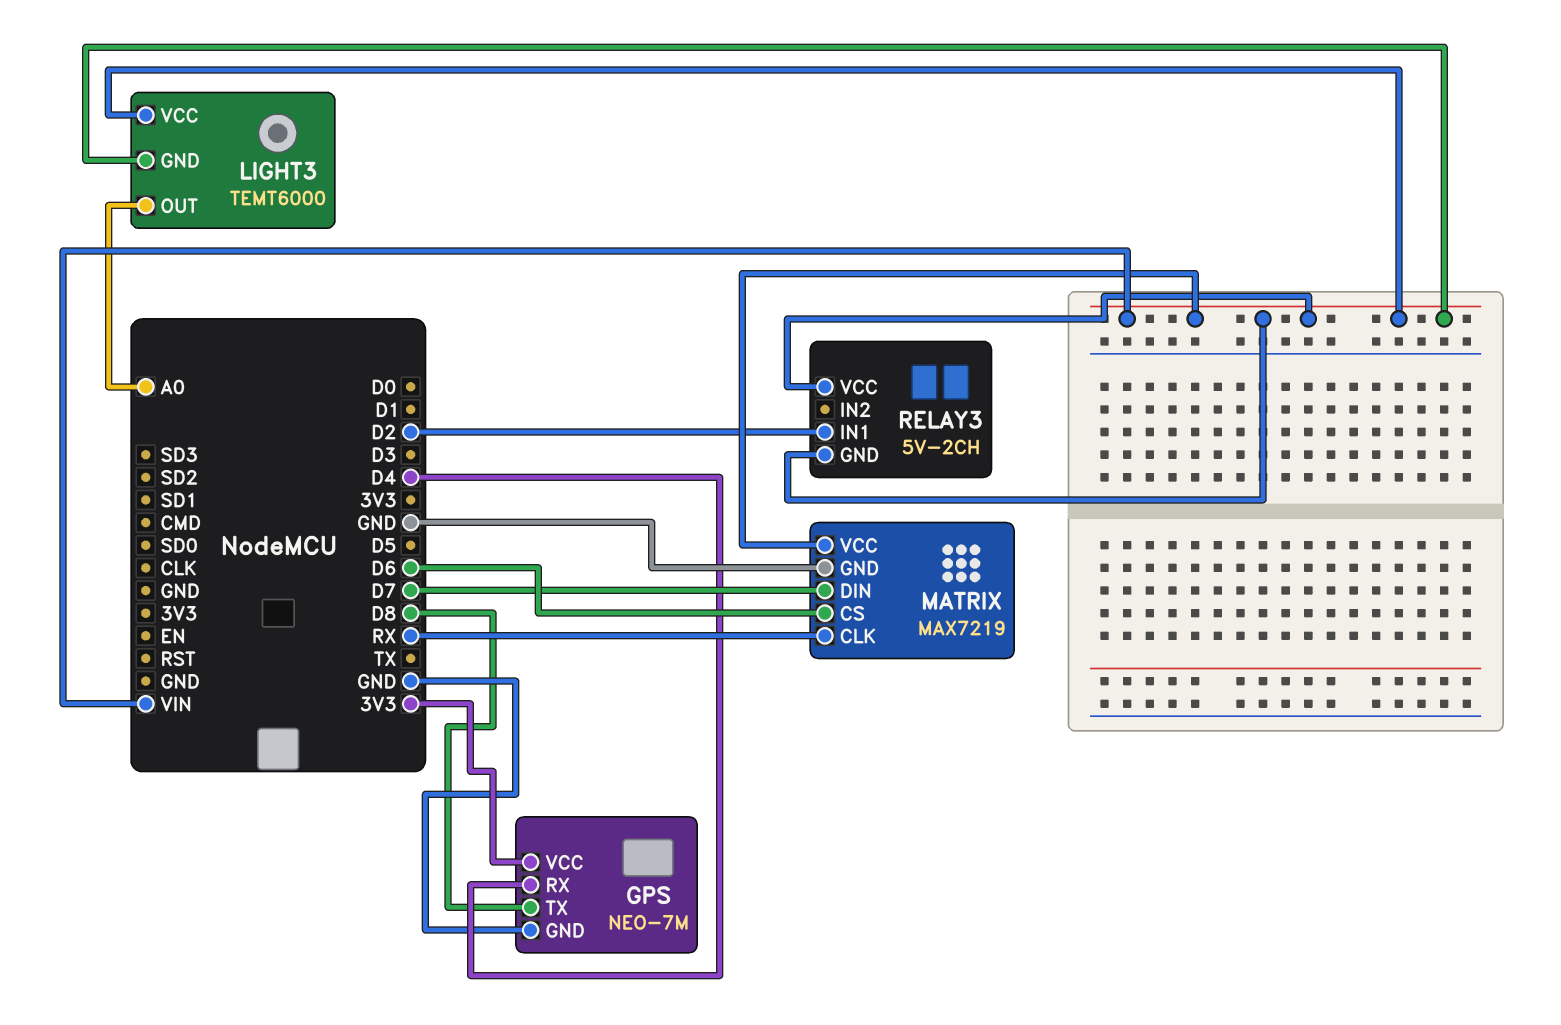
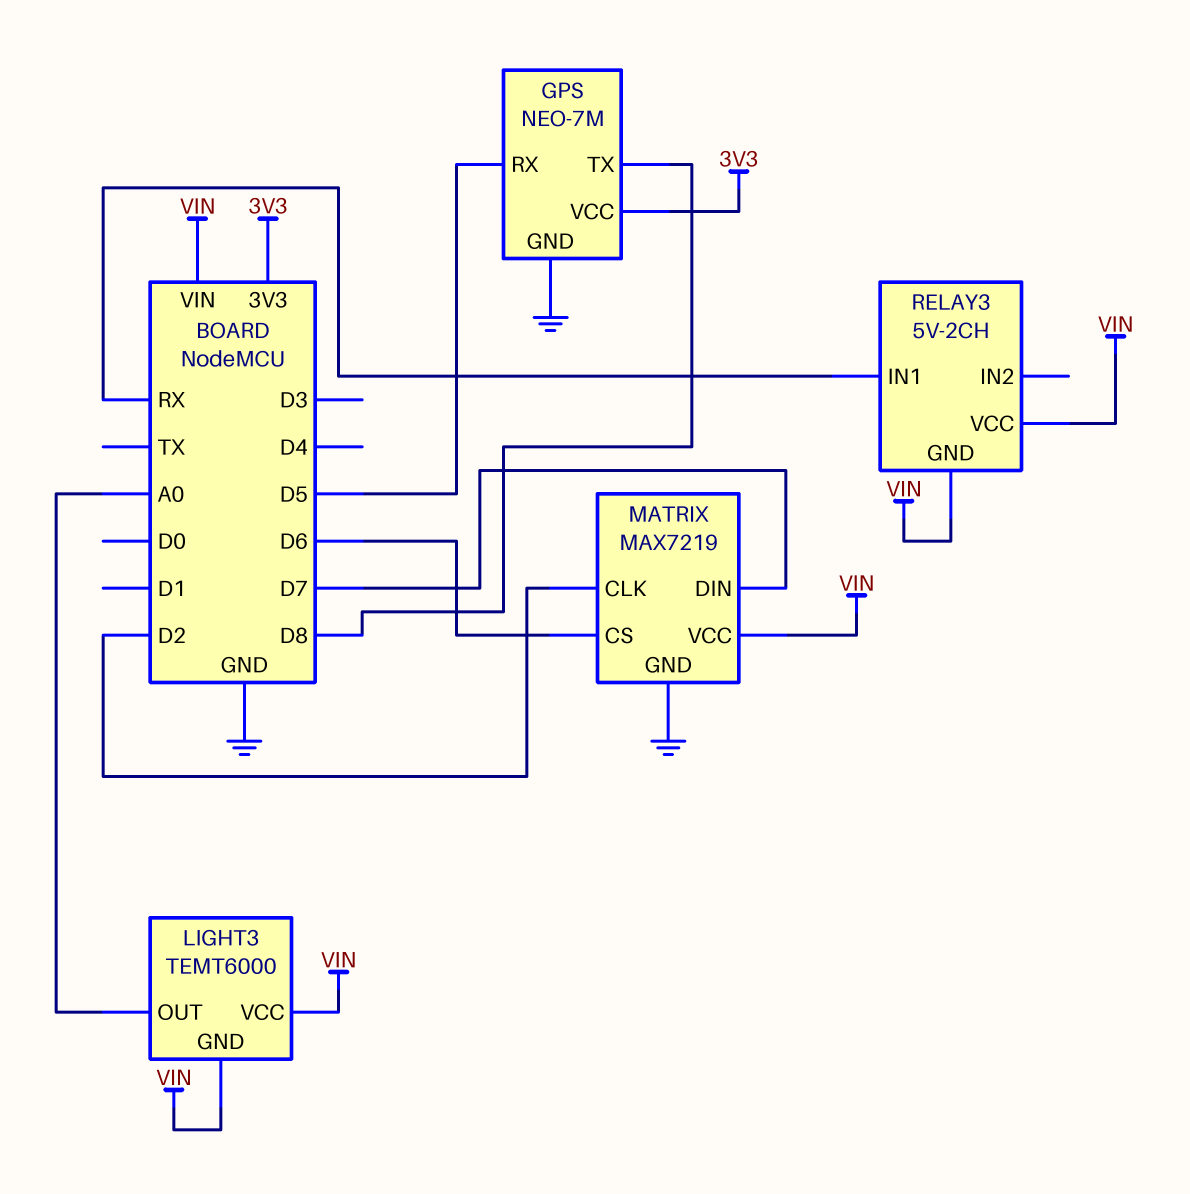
GPS pin RX: D4 -> D5
MATRIX pin CLK: RX -> D2
RELAY3 pin IN1: D2 -> RX

